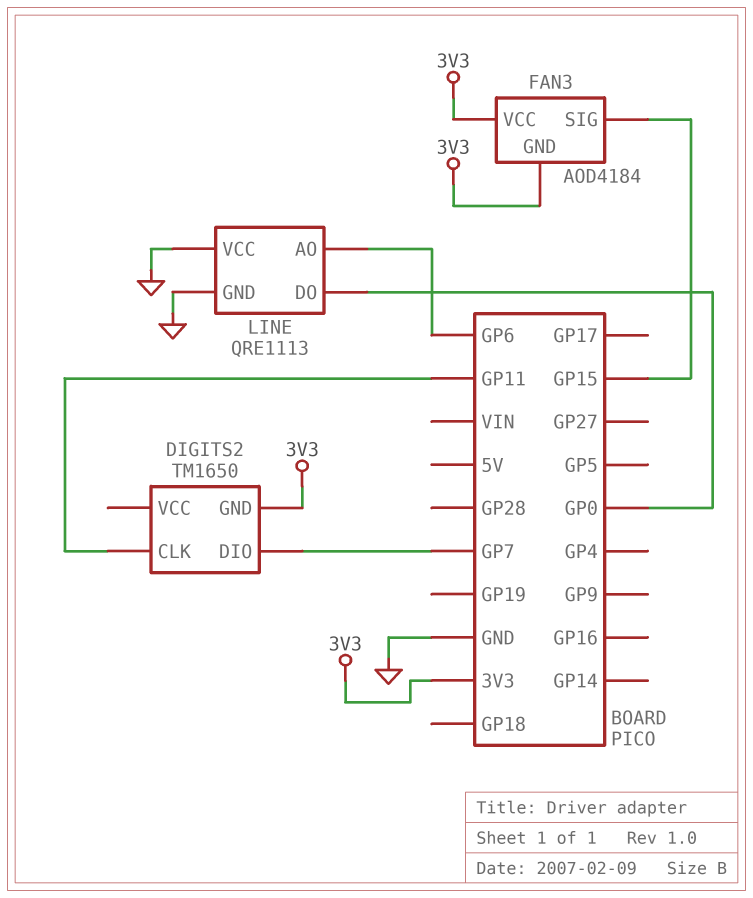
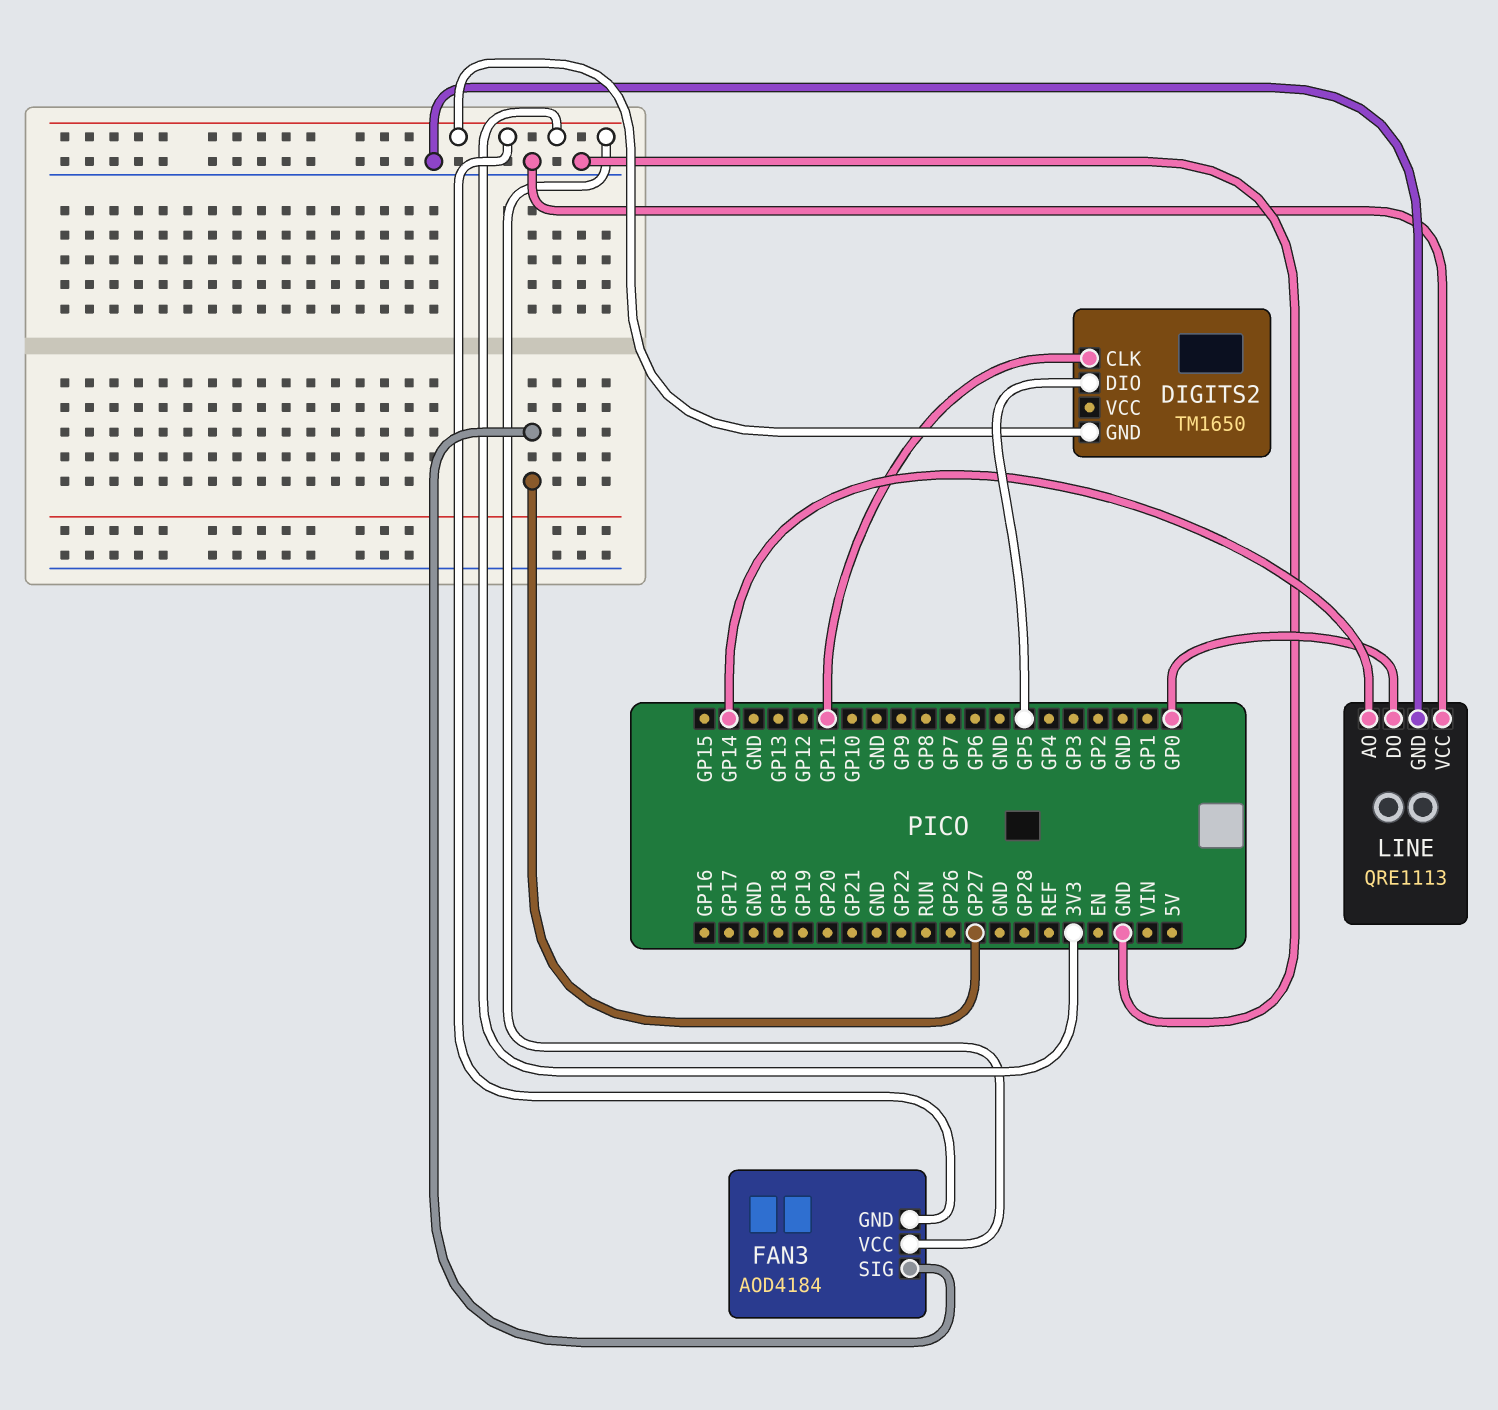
DIGITS2 pin DIO: GP7 -> GP5
FAN3 pin SIG: GP15 -> GP27
LINE pin AO: GP6 -> GP14

